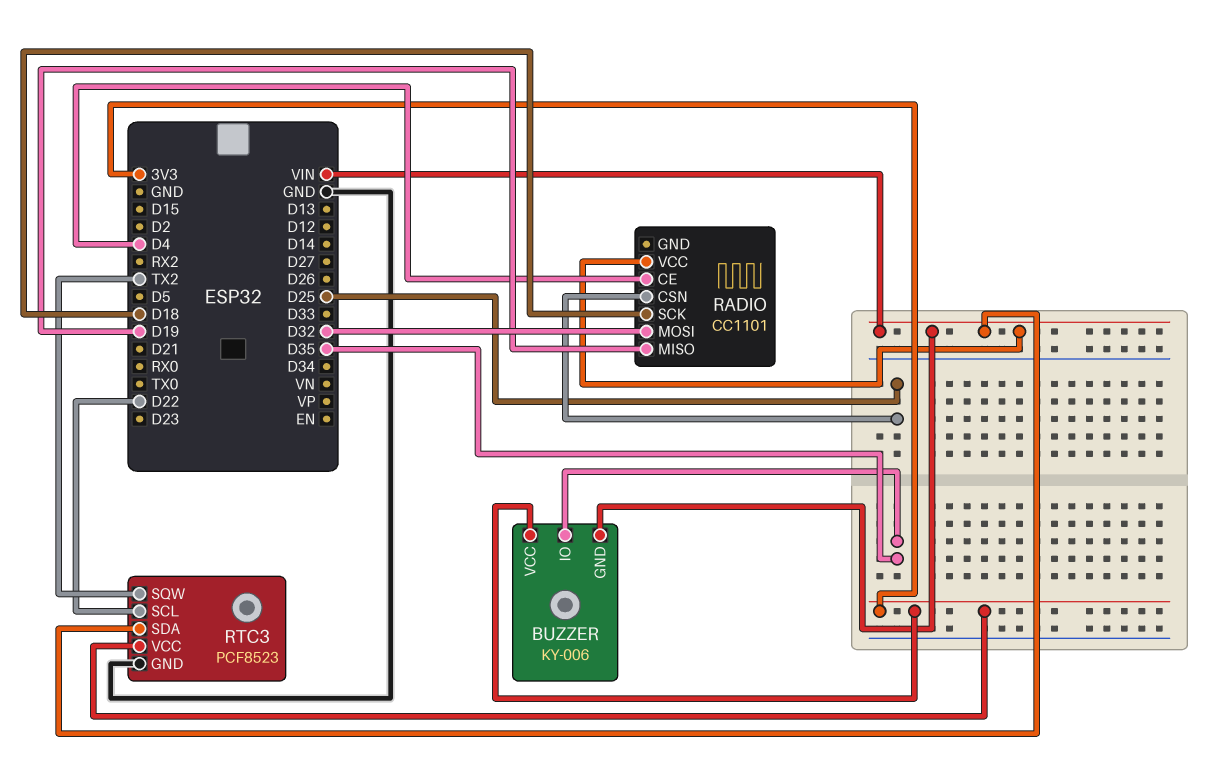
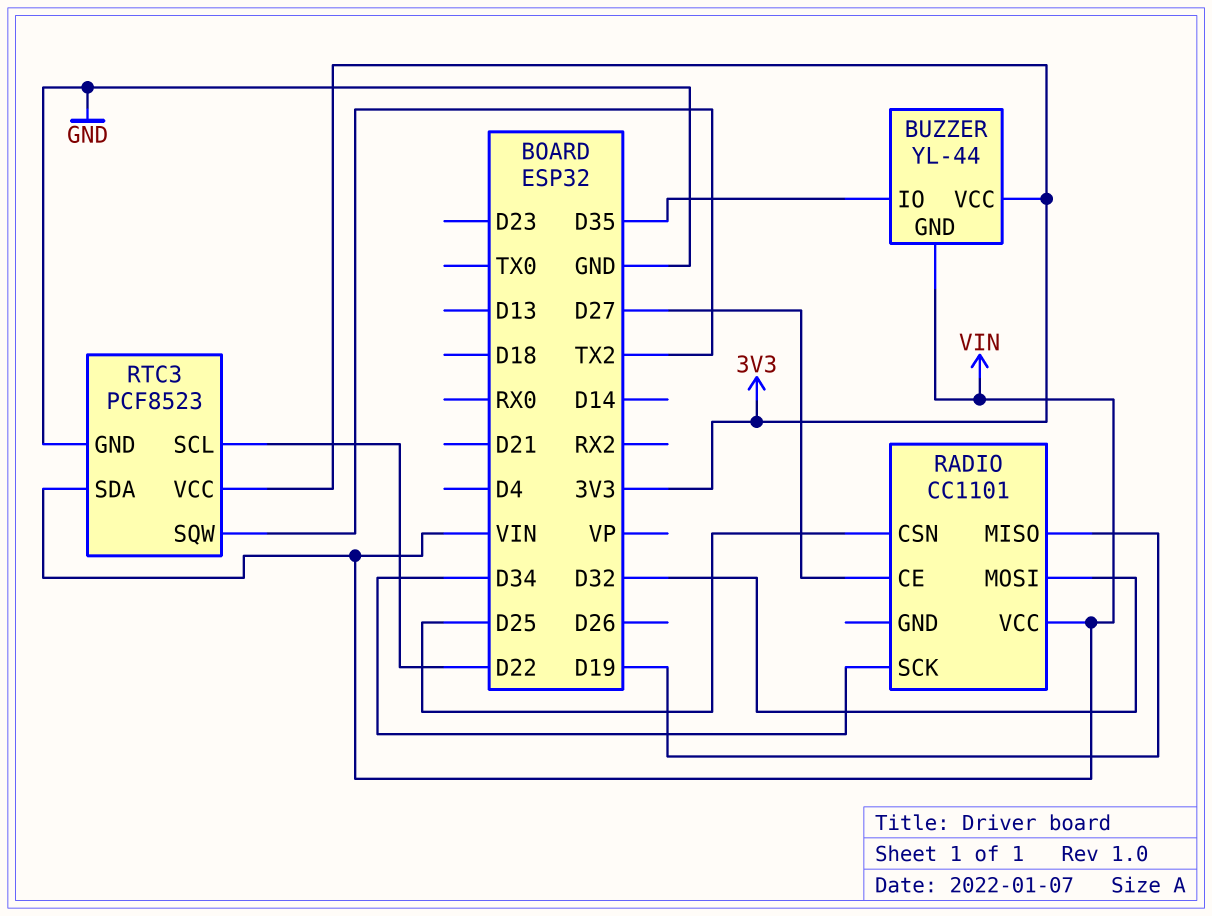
BUZZER: KY-006 -> YL-44
RADIO pin CE: D4 -> D27
RADIO pin SCK: D18 -> D34

